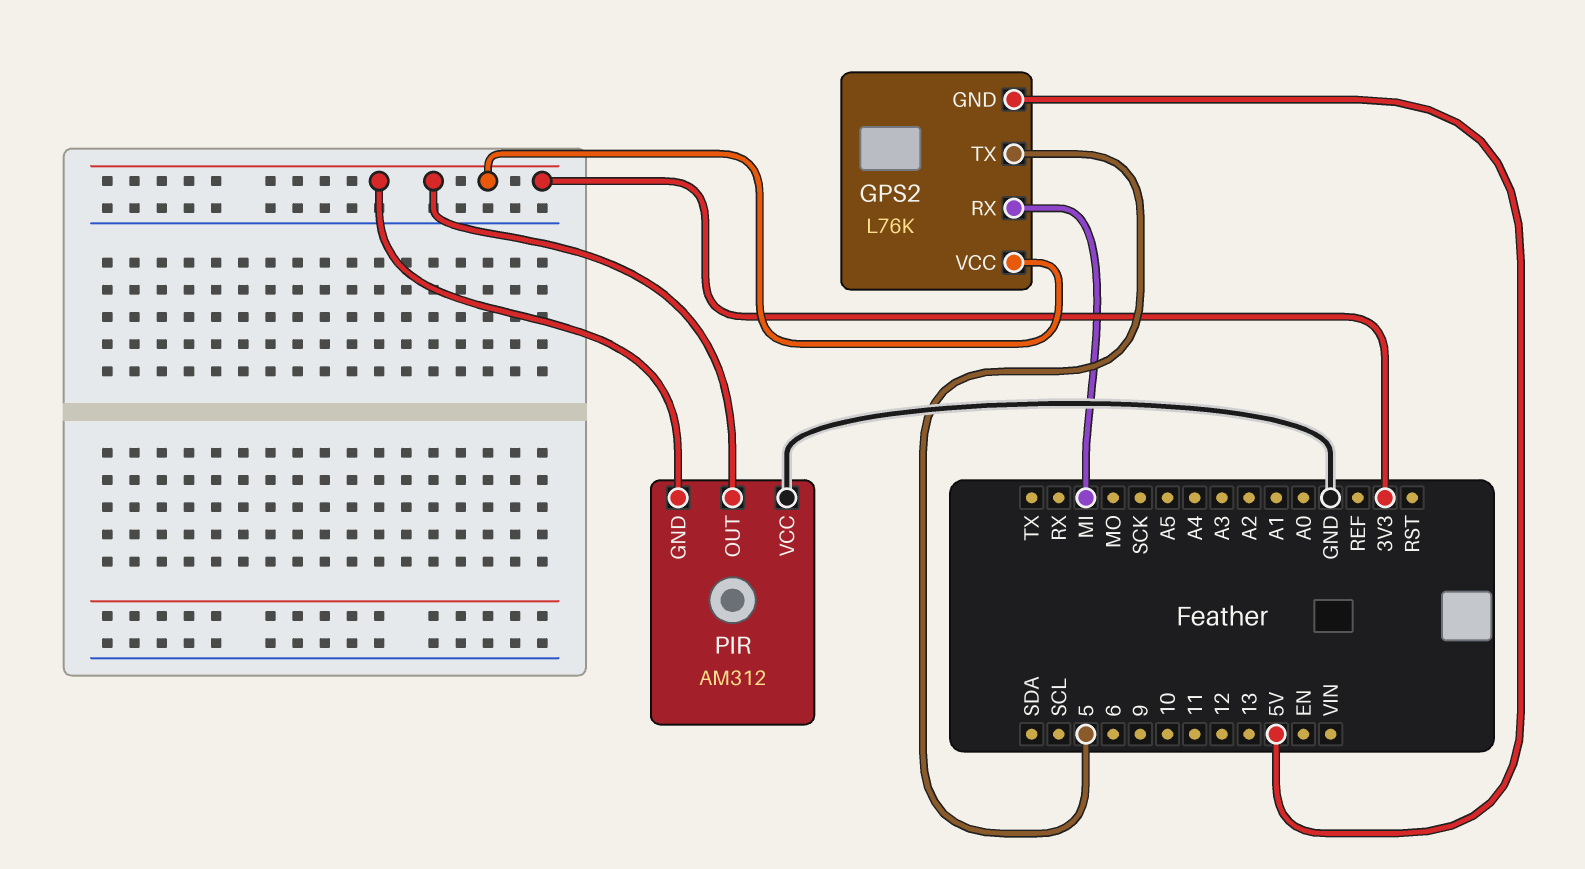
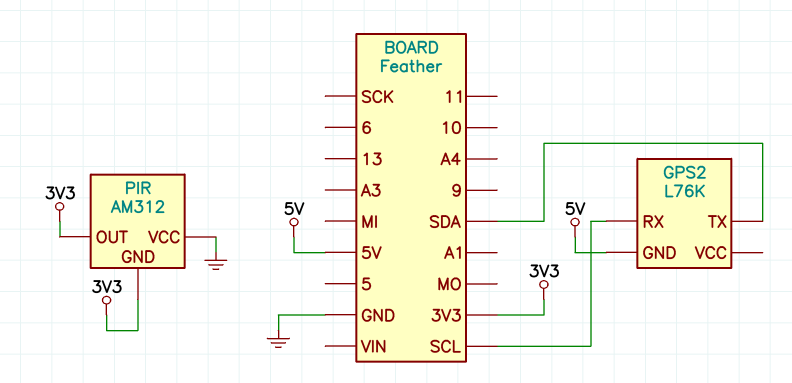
GPS2 pin RX: MI -> SCL
GPS2 pin TX: 5 -> SDA
GPS2 pin VCC: 3V3 -> none

